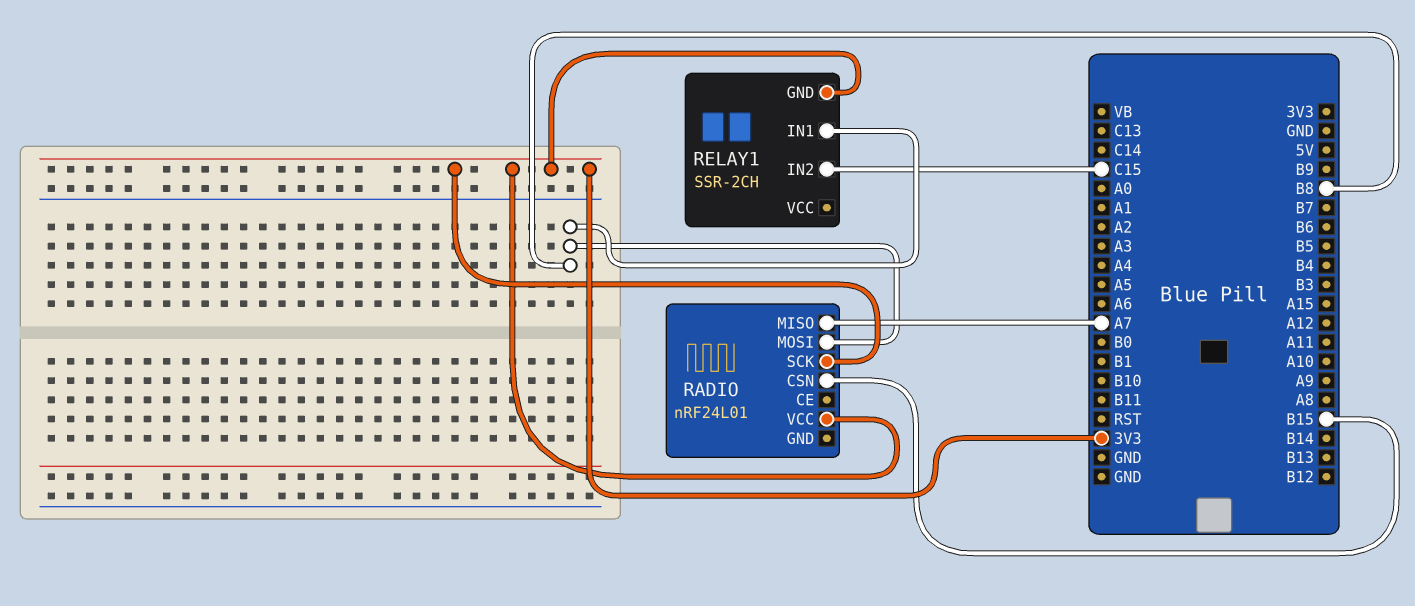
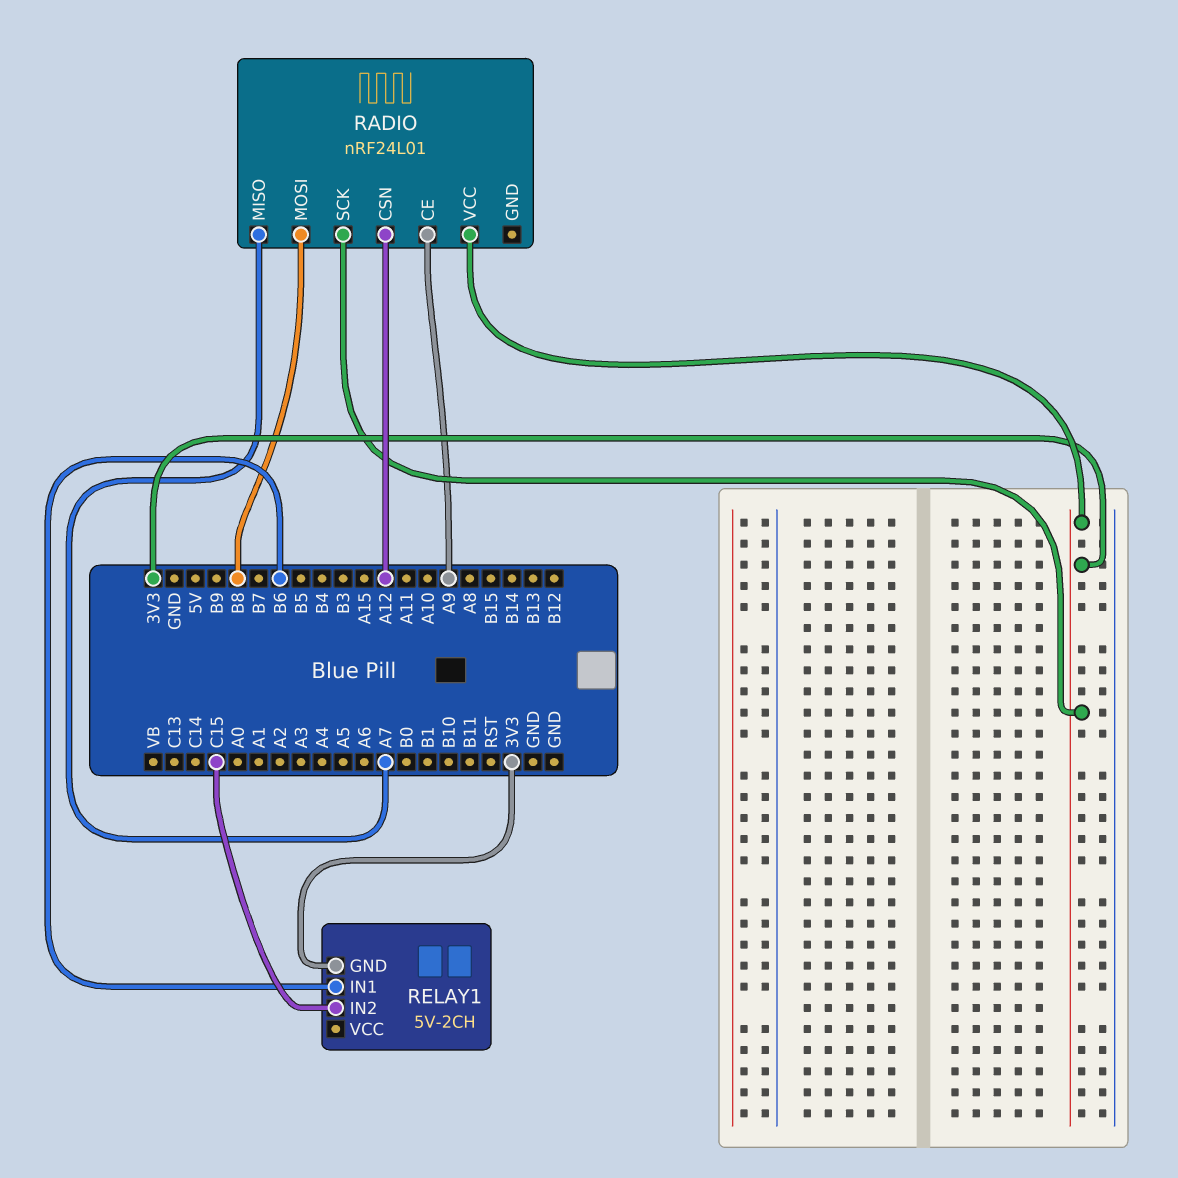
RADIO pin CE: none -> A9
RADIO pin CSN: B15 -> A12
RELAY1: SSR-2CH -> 5V-2CH
RELAY1 pin IN1: B8 -> B6

